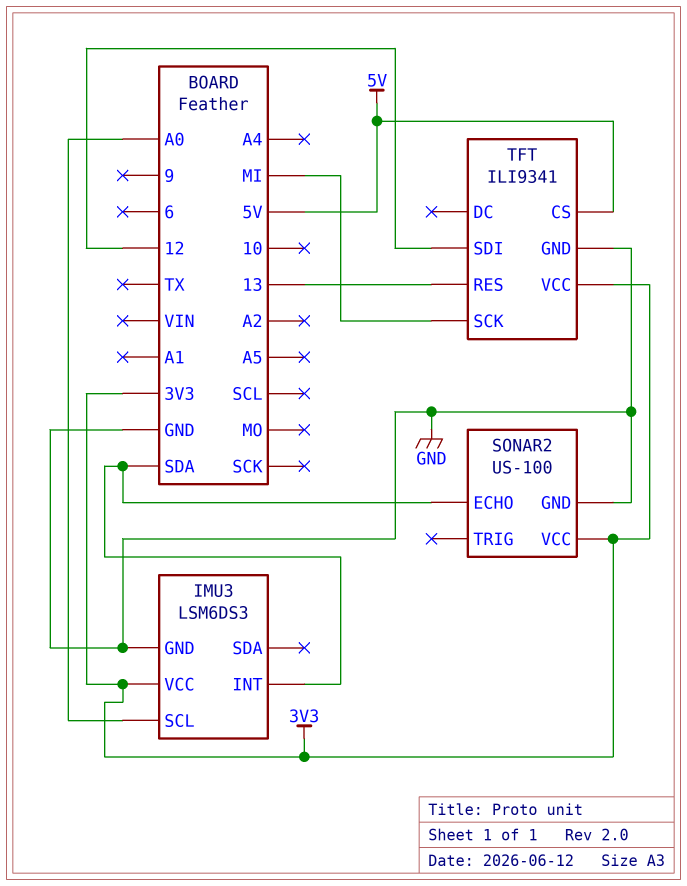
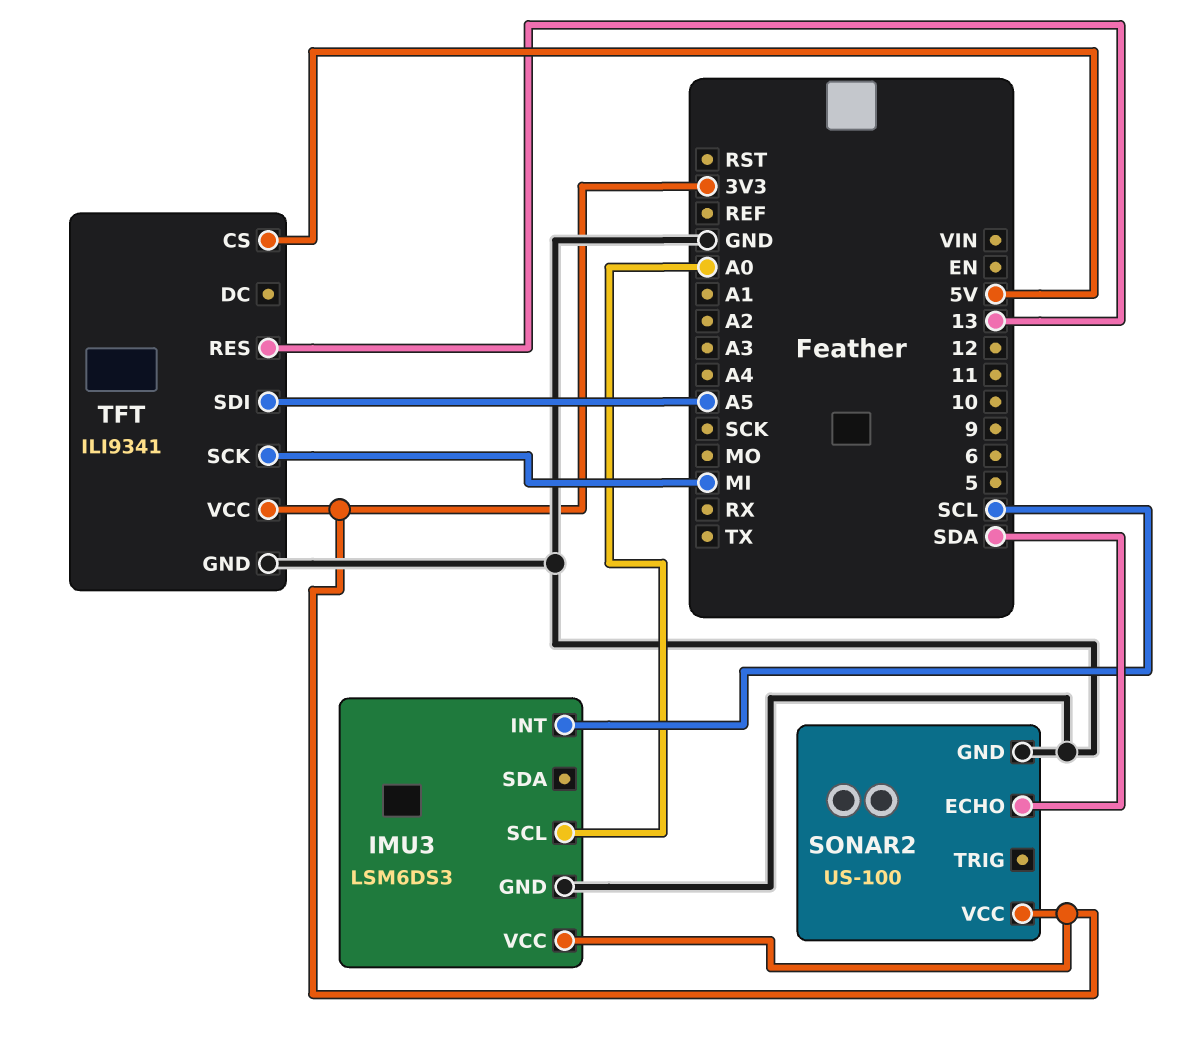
IMU3 pin INT: SDA -> SCL
TFT pin SDI: 12 -> A5

